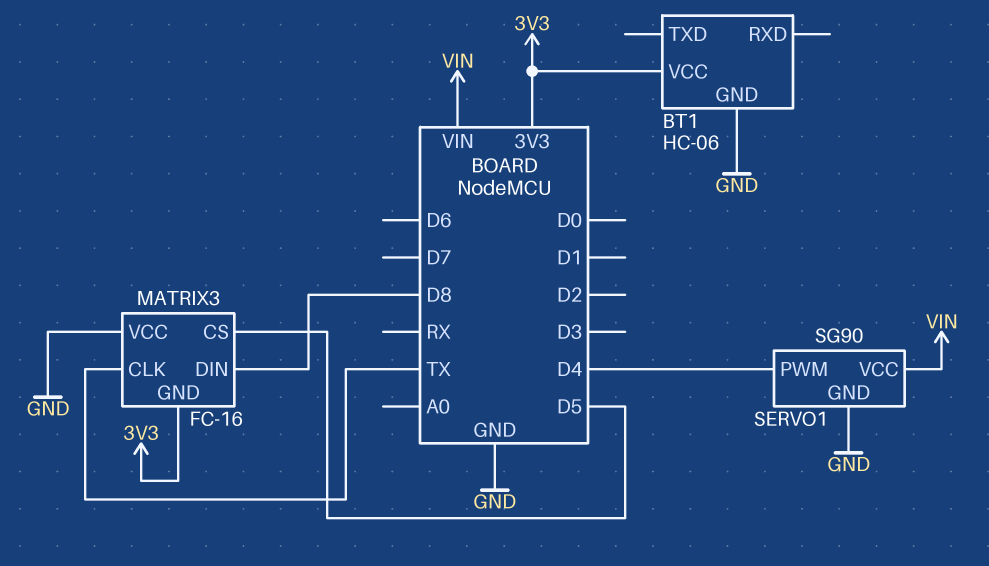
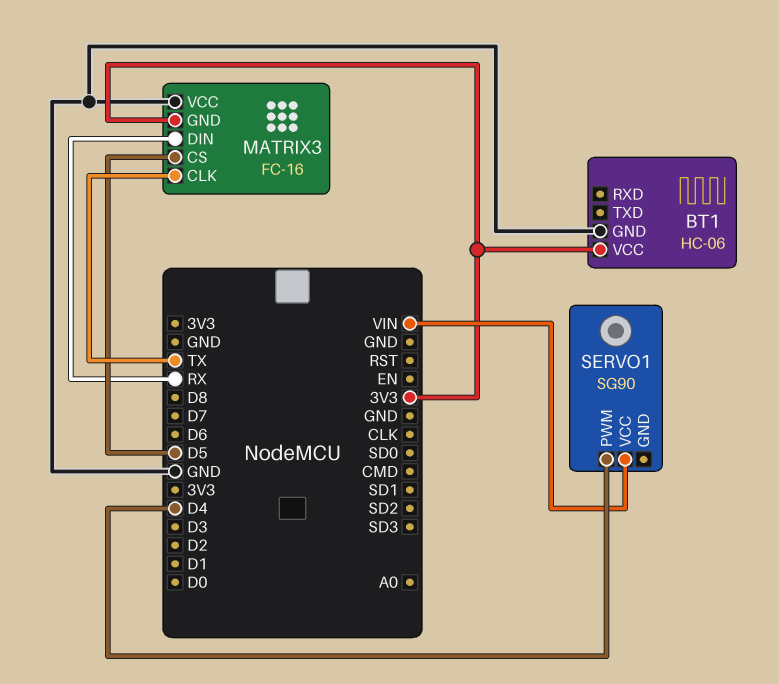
MATRIX3 pin DIN: D8 -> RX
SERVO1 pin GND: GND -> none

